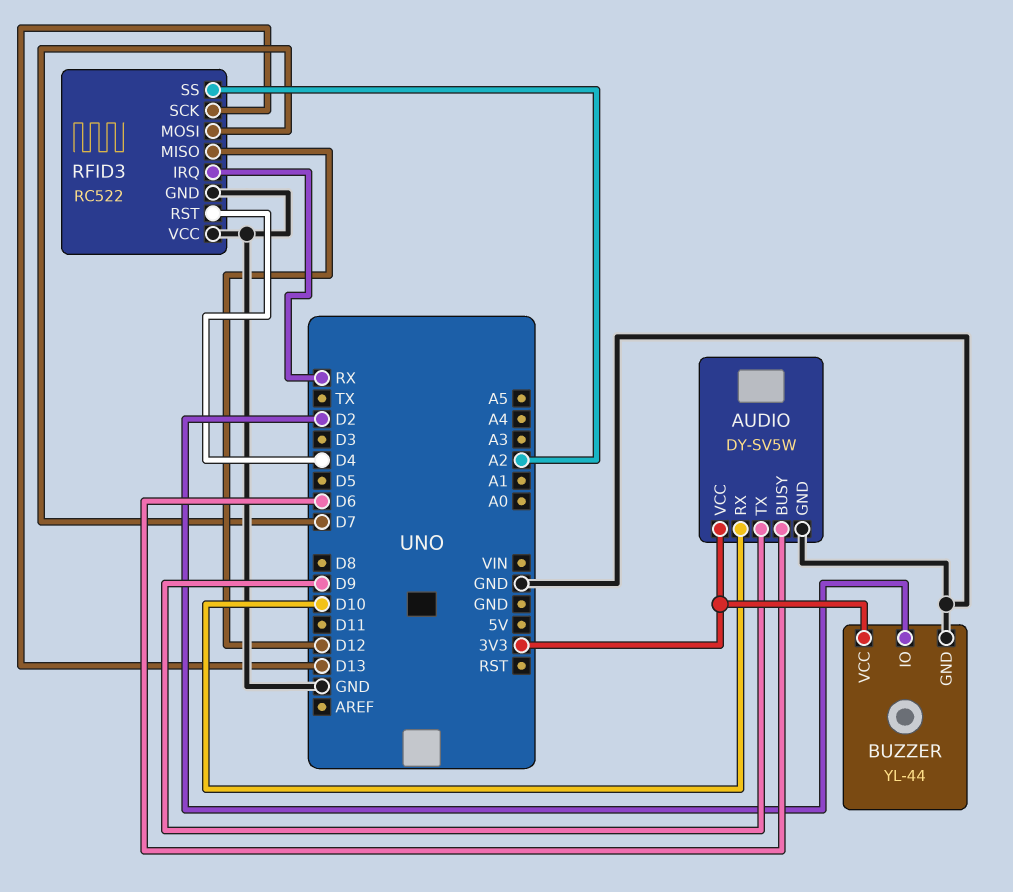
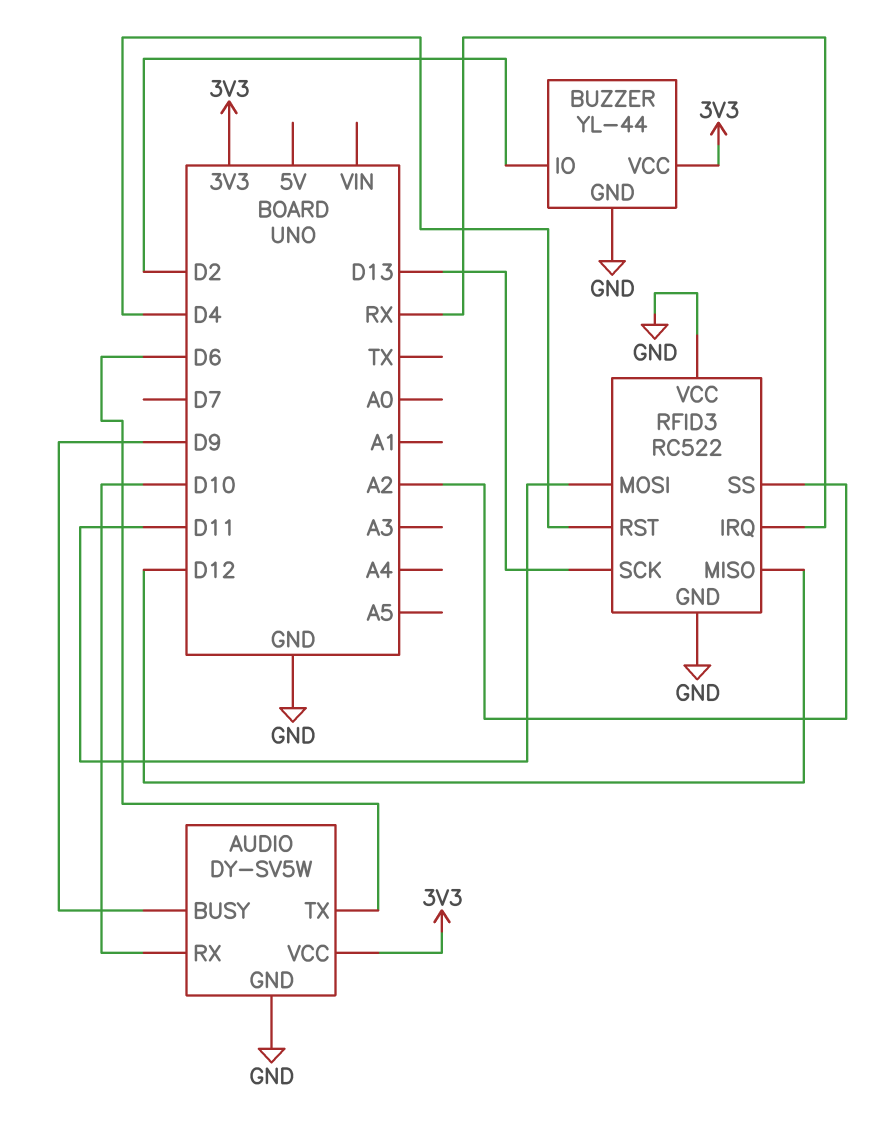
AUDIO pin BUSY: D6 -> D9
AUDIO pin TX: D9 -> D6
RFID3 pin MOSI: D7 -> D11

